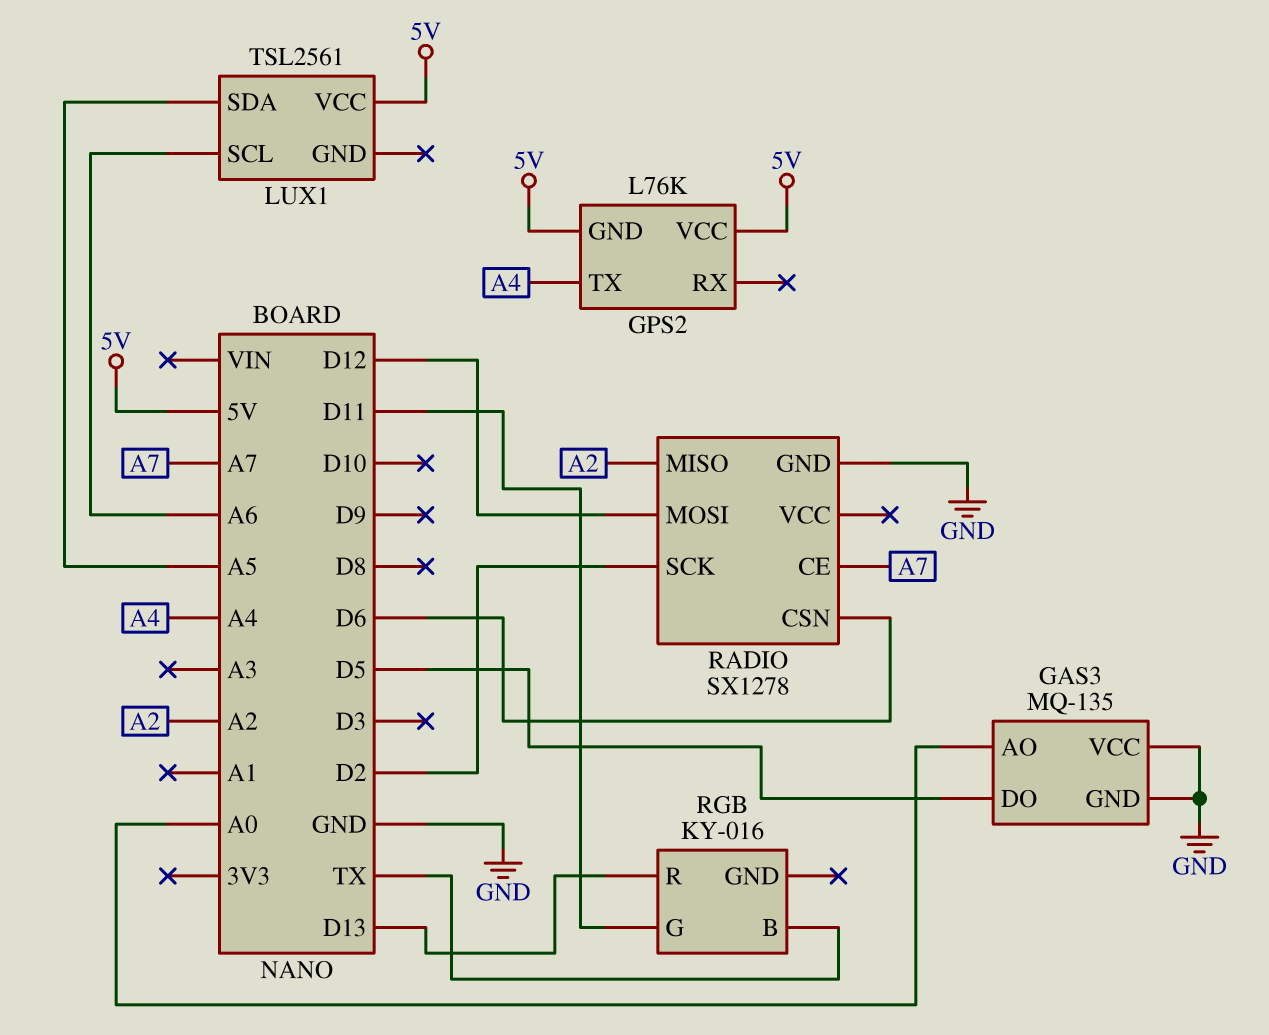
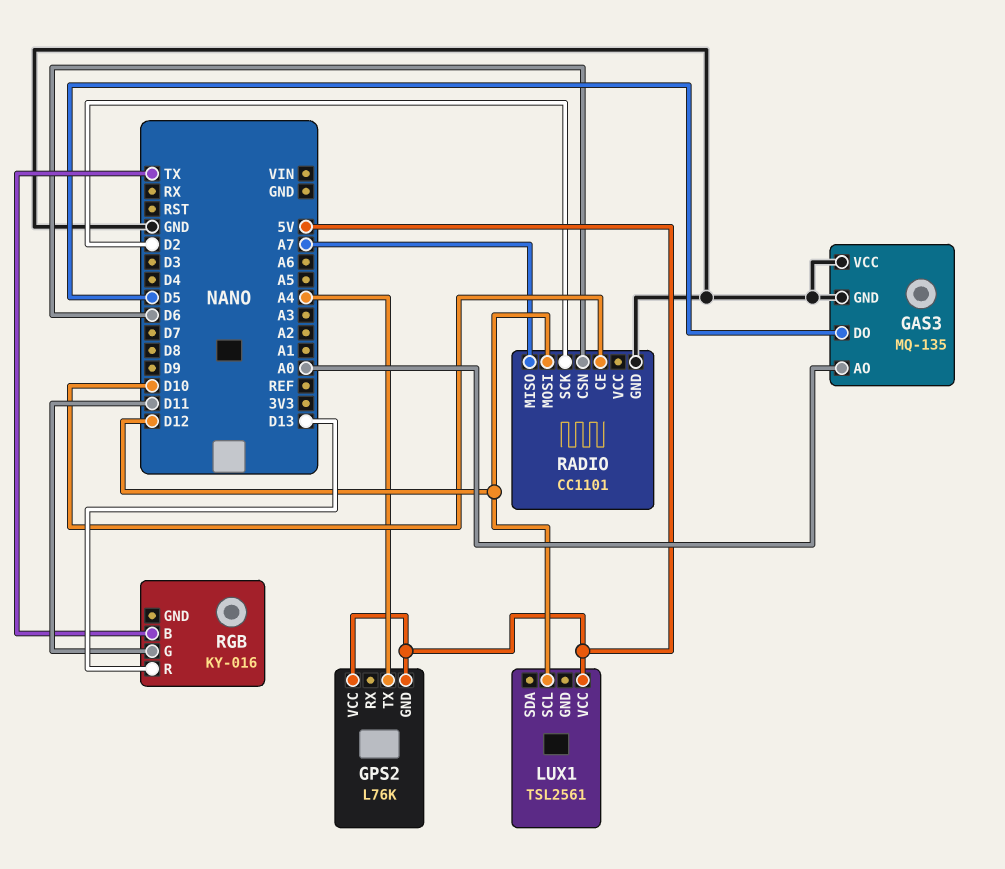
LUX1 pin SCL: A6 -> D12
LUX1 pin SDA: A5 -> none
RADIO: SX1278 -> CC1101
RADIO pin CE: A7 -> D10
RADIO pin MISO: A2 -> A7

